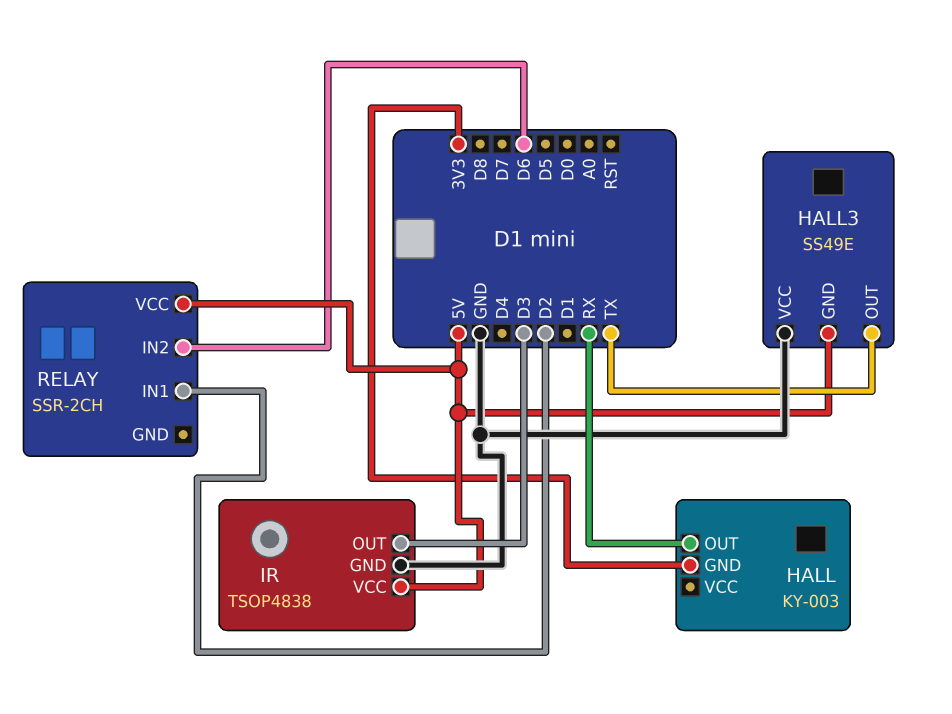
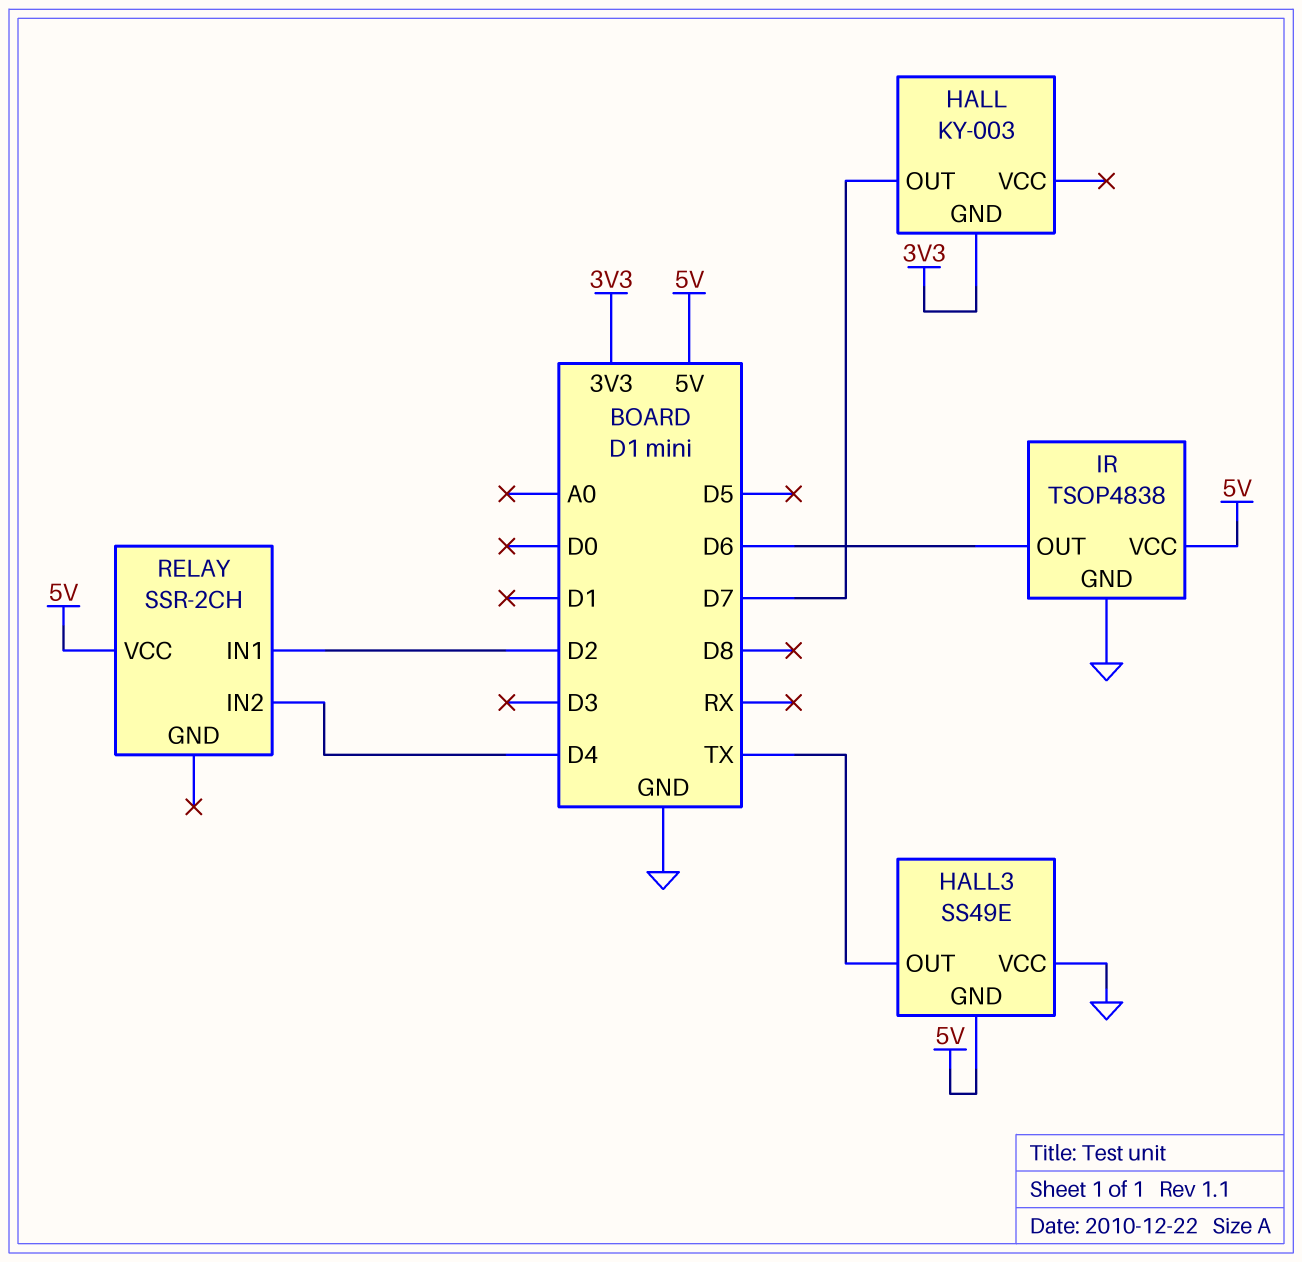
HALL pin OUT: RX -> D7
IR pin OUT: D3 -> D6
RELAY pin IN2: D6 -> D4

